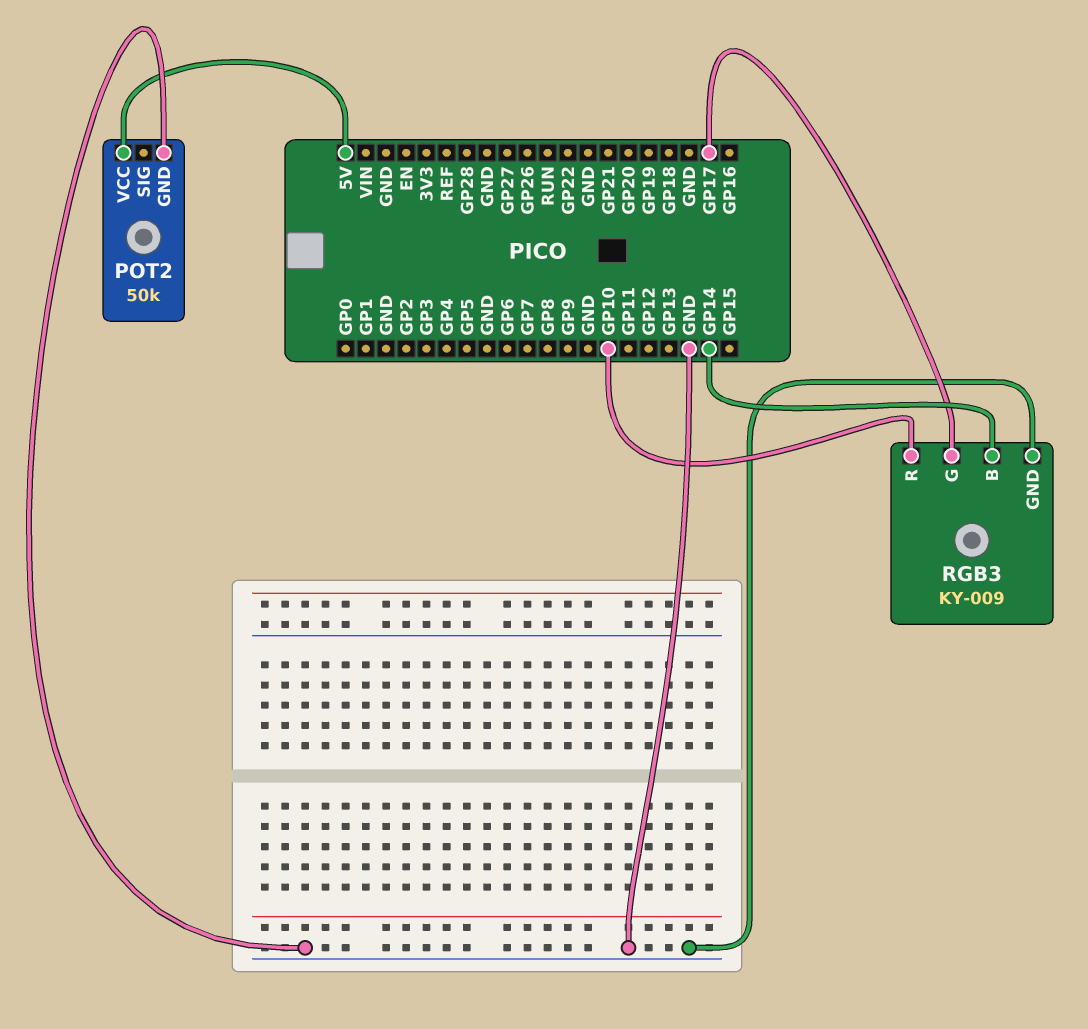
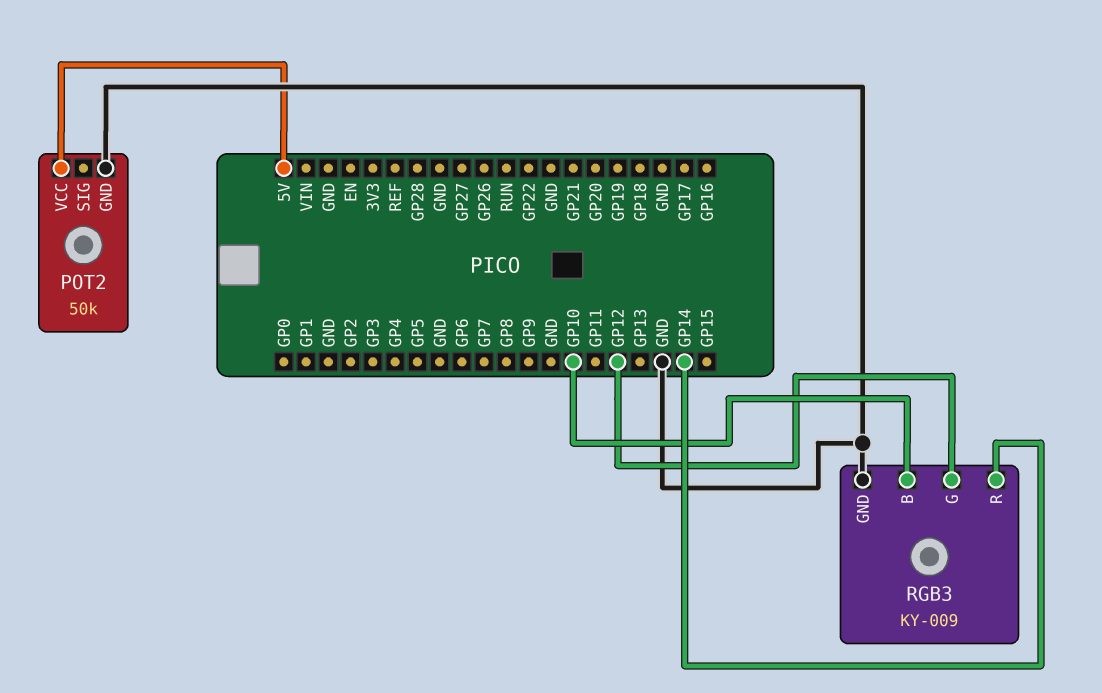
RGB3 pin B: GP14 -> GP10
RGB3 pin G: GP17 -> GP12
RGB3 pin R: GP10 -> GP14

